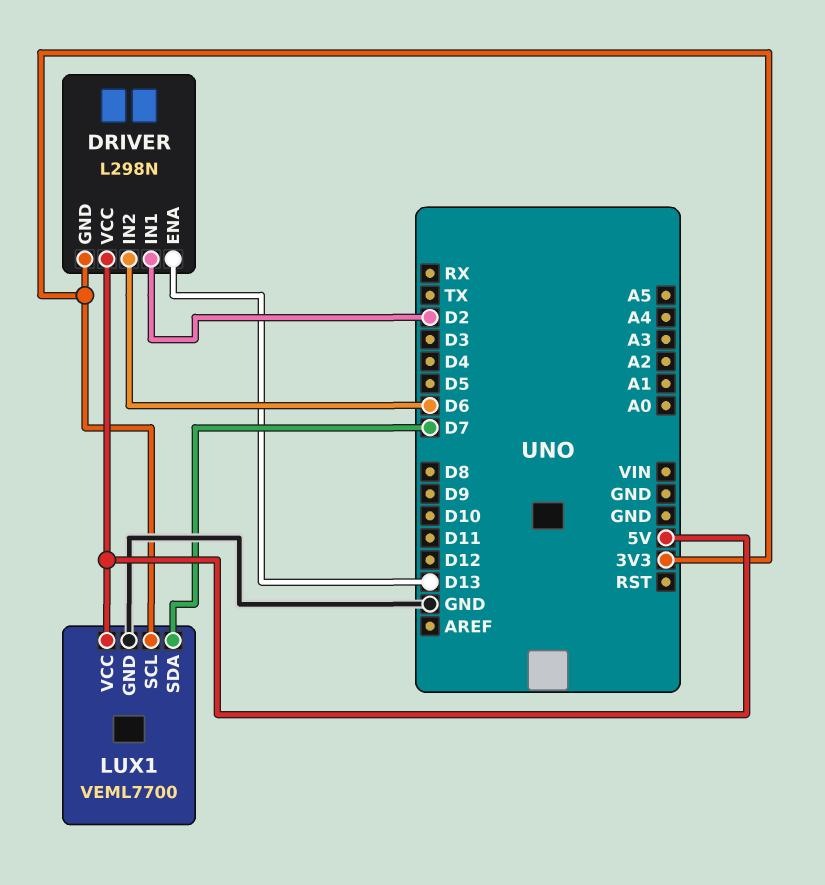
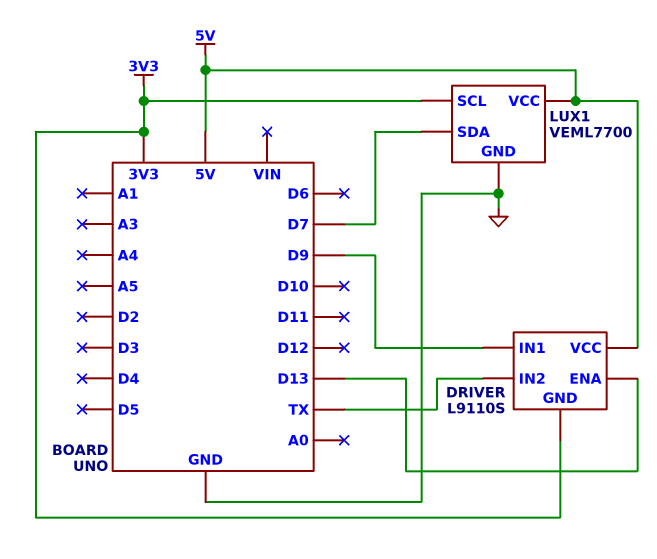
DRIVER: L298N -> L9110S
DRIVER pin IN1: D2 -> D9
DRIVER pin IN2: D6 -> TX

